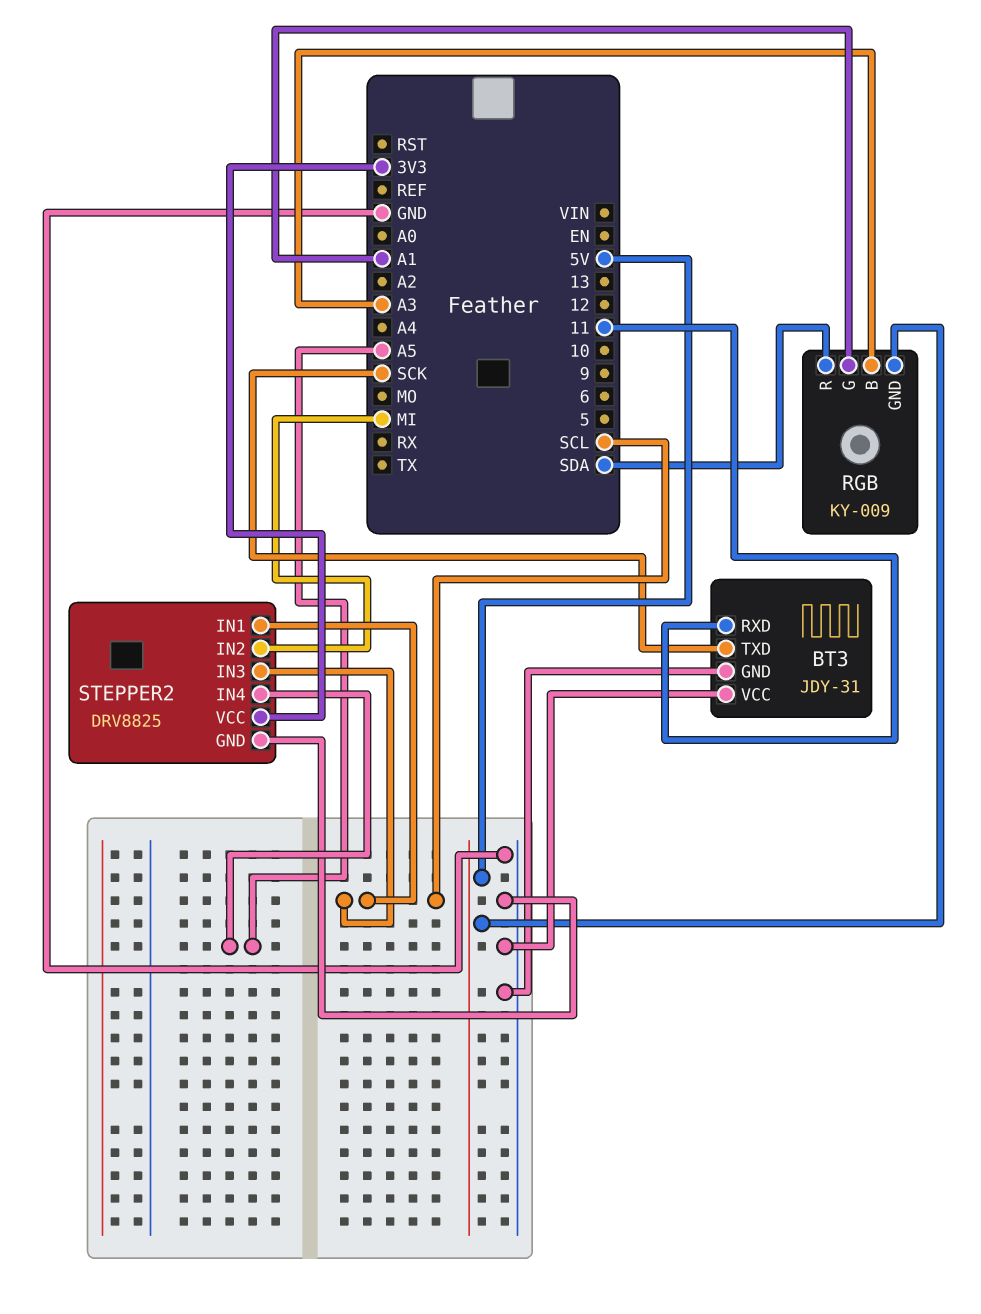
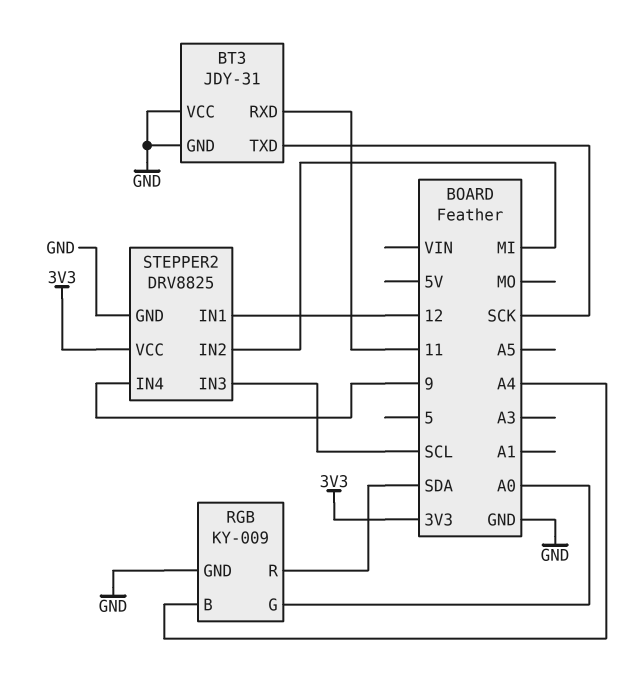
RGB pin B: A3 -> A4
RGB pin G: A1 -> A0
RGB pin GND: 5V -> GND
STEPPER2 pin IN1: SCL -> 12
STEPPER2 pin IN4: A5 -> 9

